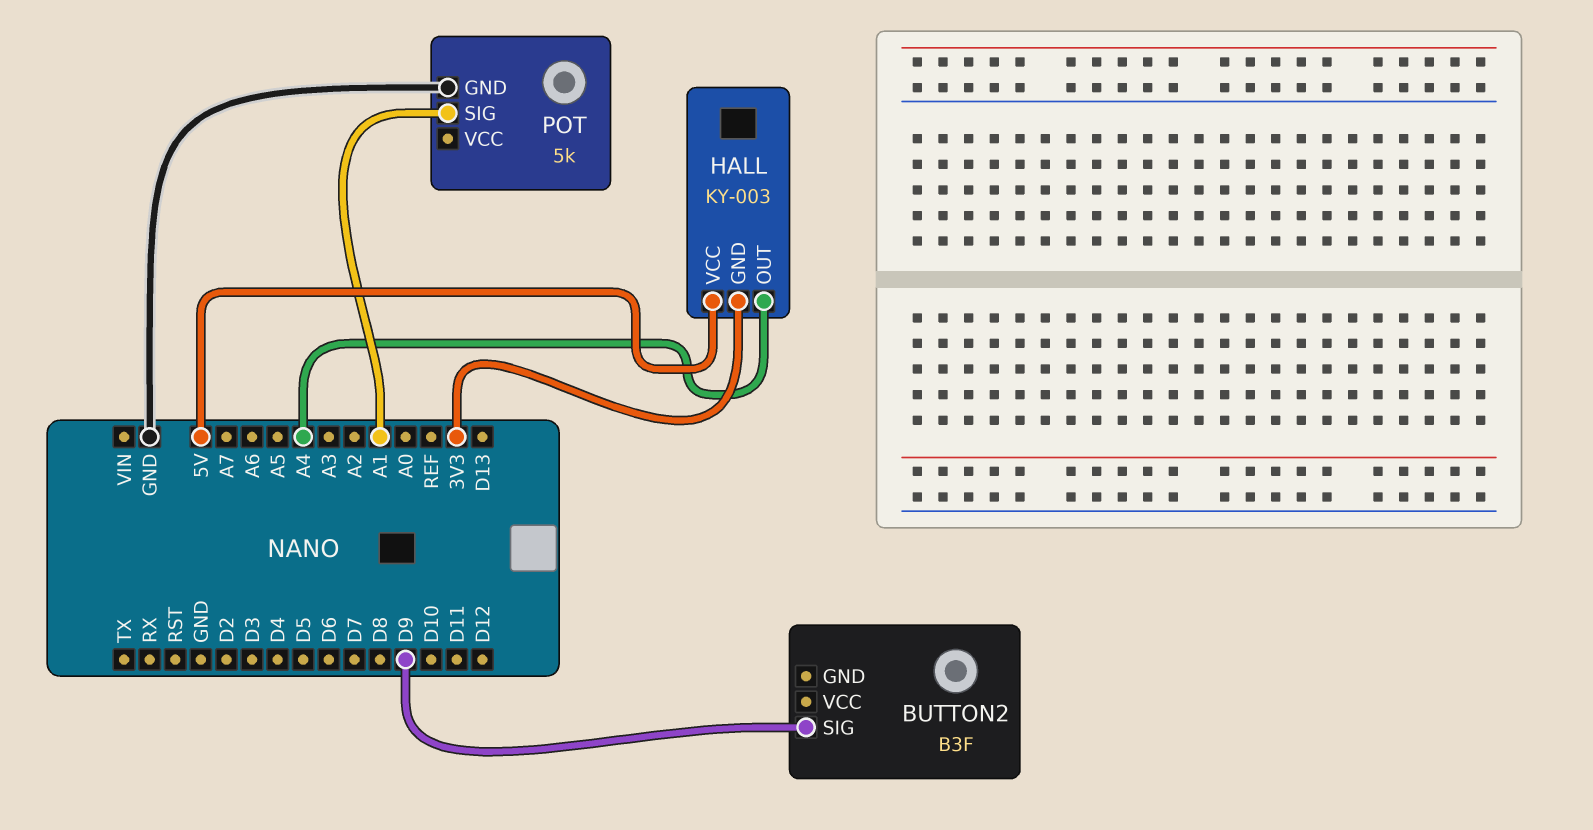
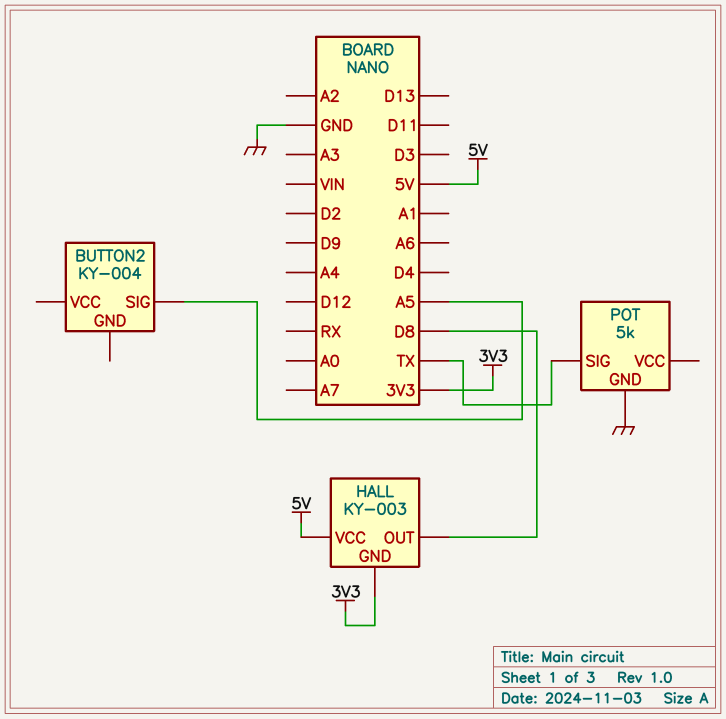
BUTTON2: B3F -> KY-004
BUTTON2 pin SIG: D9 -> A5
HALL pin OUT: A4 -> D8
POT pin SIG: A1 -> TX

